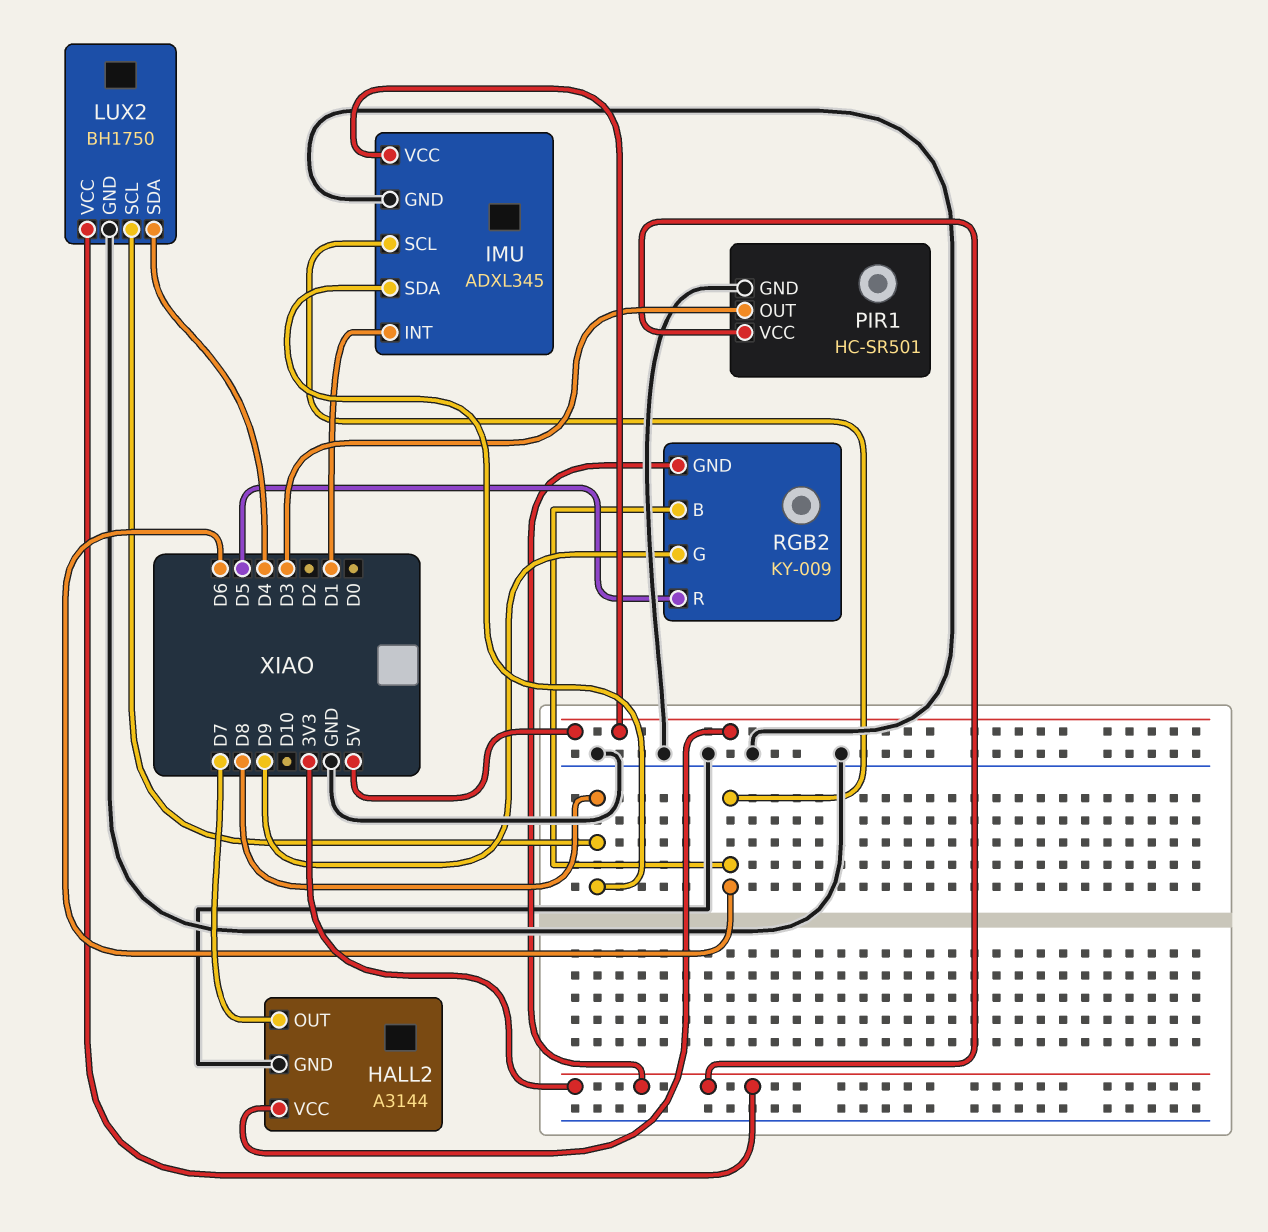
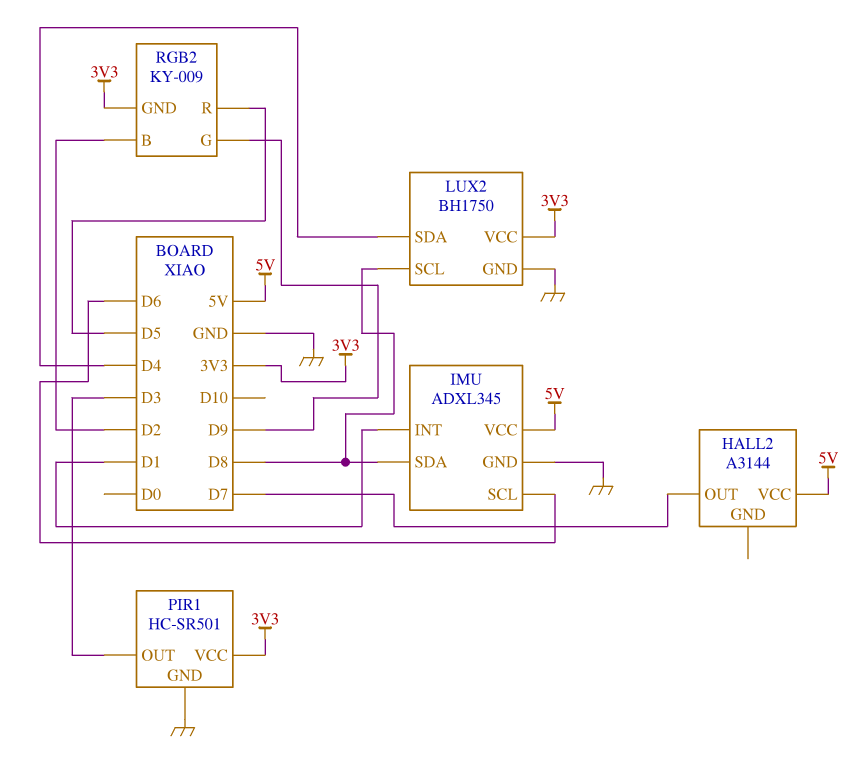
HALL2 pin GND: GND -> none
RGB2 pin B: D6 -> D2

